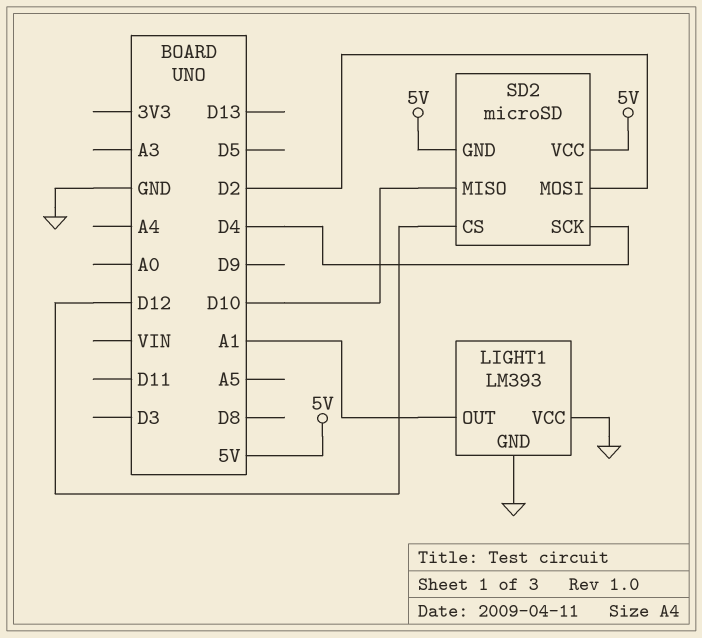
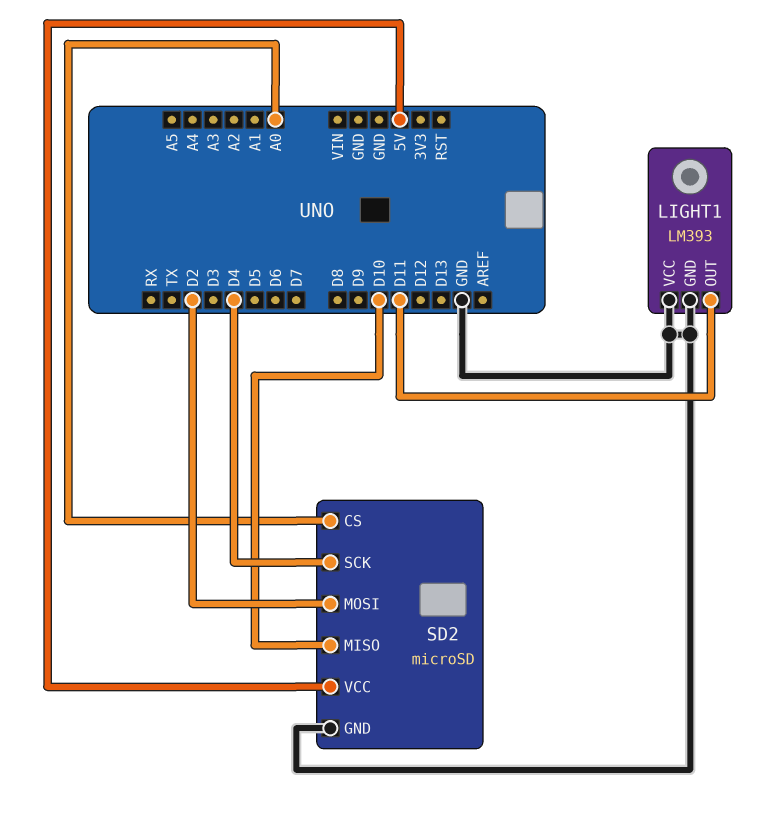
LIGHT1 pin OUT: A1 -> D11
SD2 pin CS: D12 -> A0
SD2 pin GND: 5V -> GND

